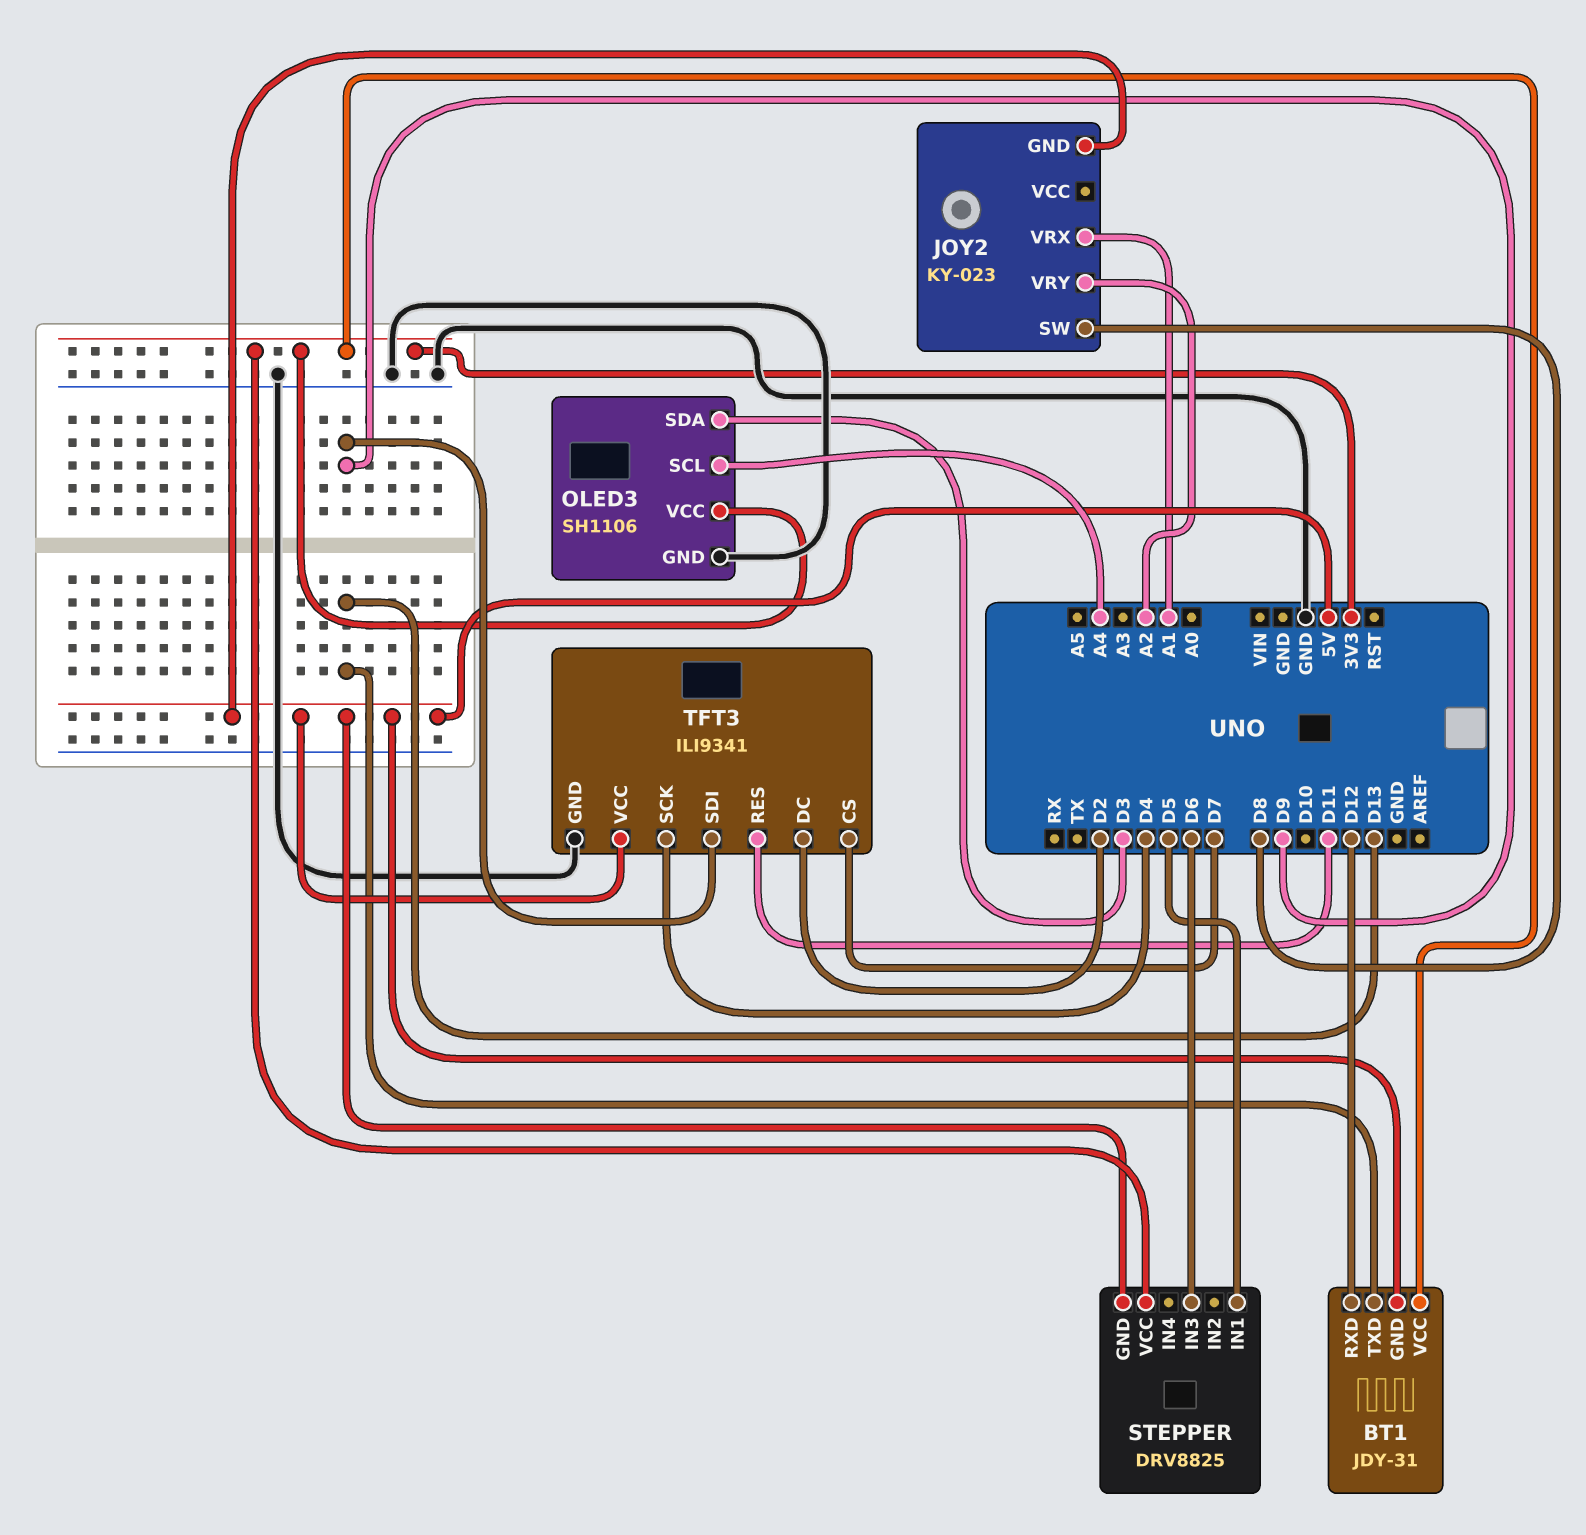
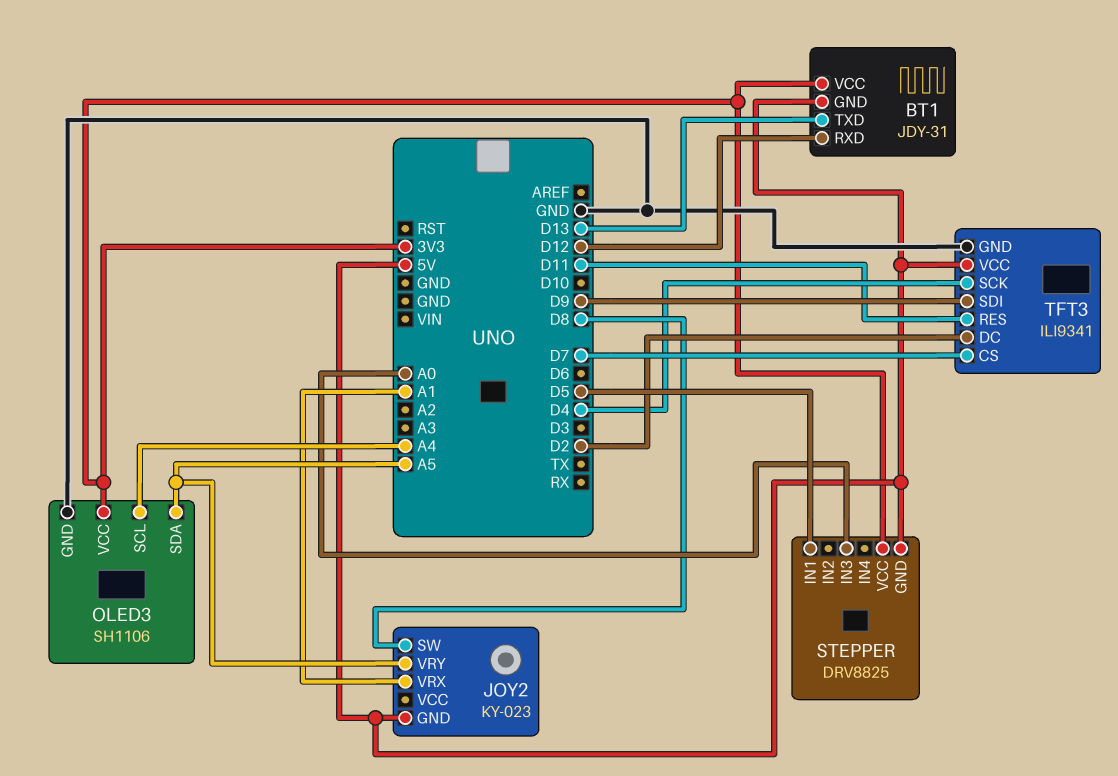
JOY2 pin VRY: A2 -> A5
OLED3 pin SDA: D3 -> A5
STEPPER pin IN3: D6 -> A0

